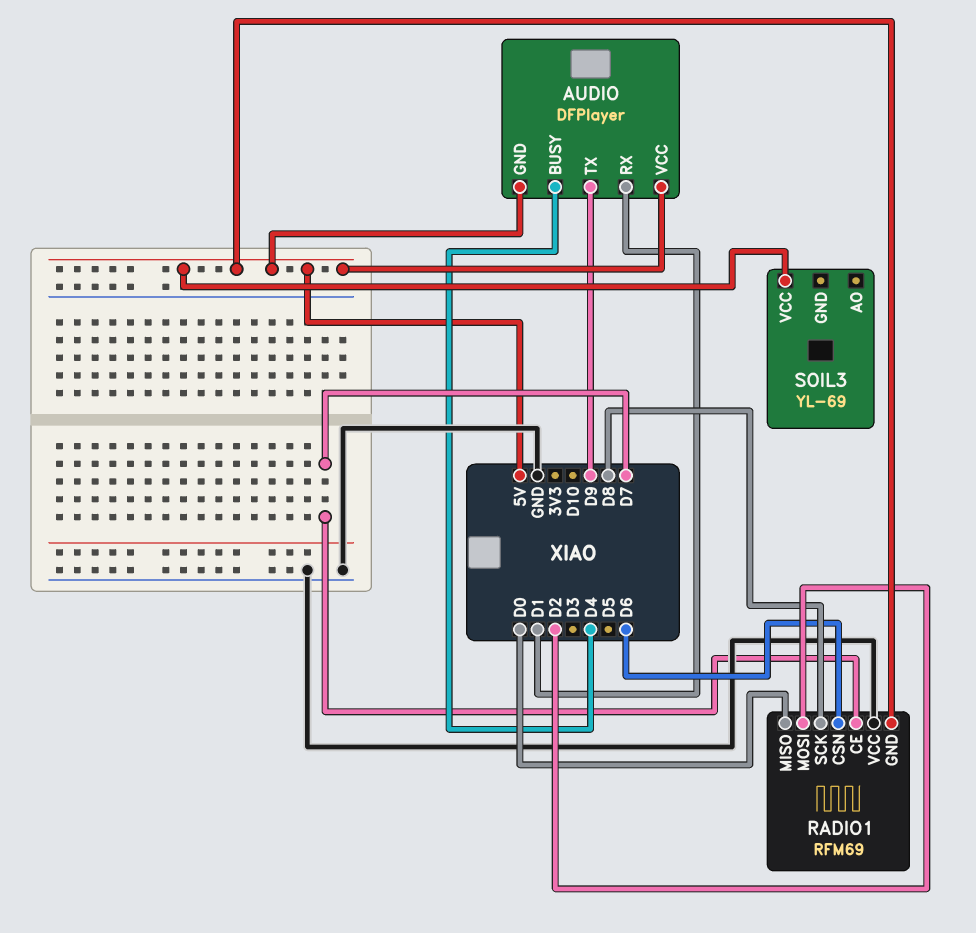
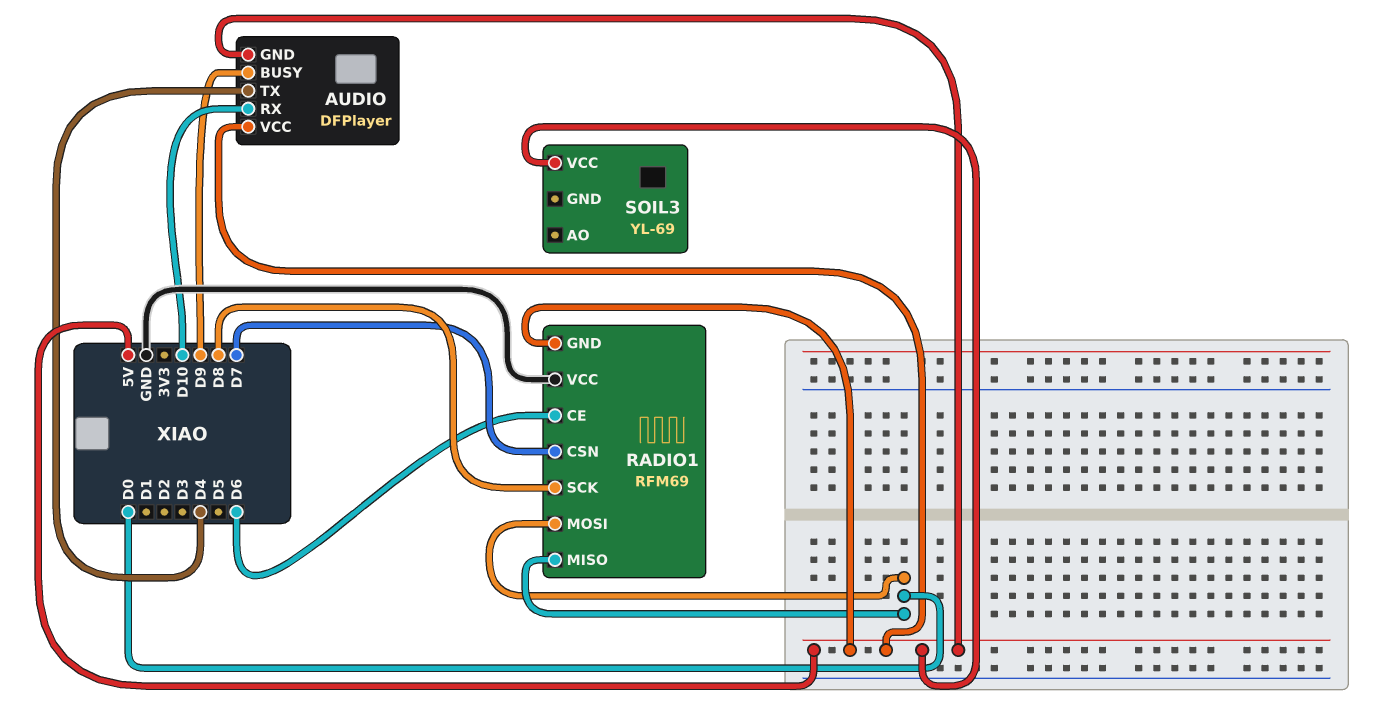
AUDIO pin BUSY: D4 -> D9
AUDIO pin RX: D1 -> D10
AUDIO pin TX: D9 -> D4
RADIO1 pin CE: D7 -> D6
RADIO1 pin CSN: D6 -> D7
RADIO1 pin MOSI: D2 -> D0

